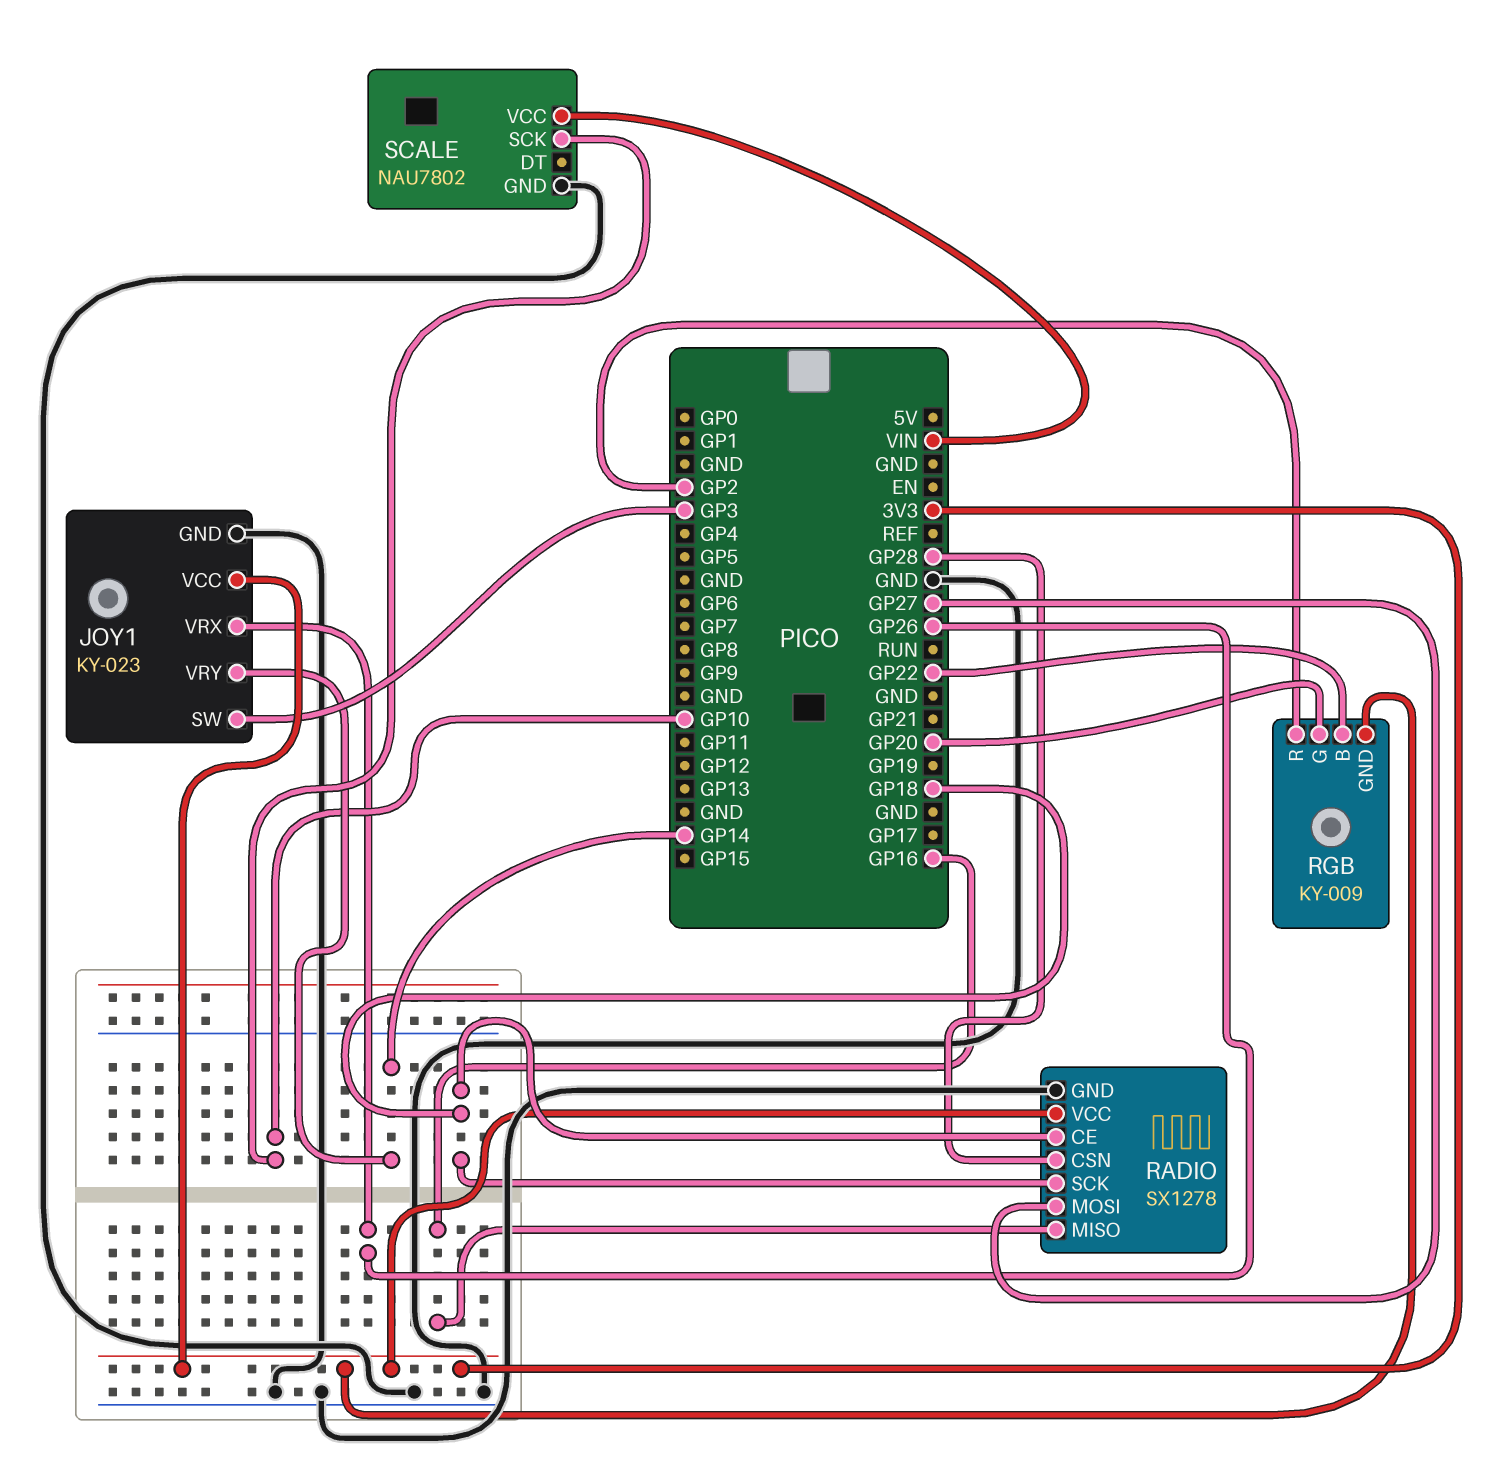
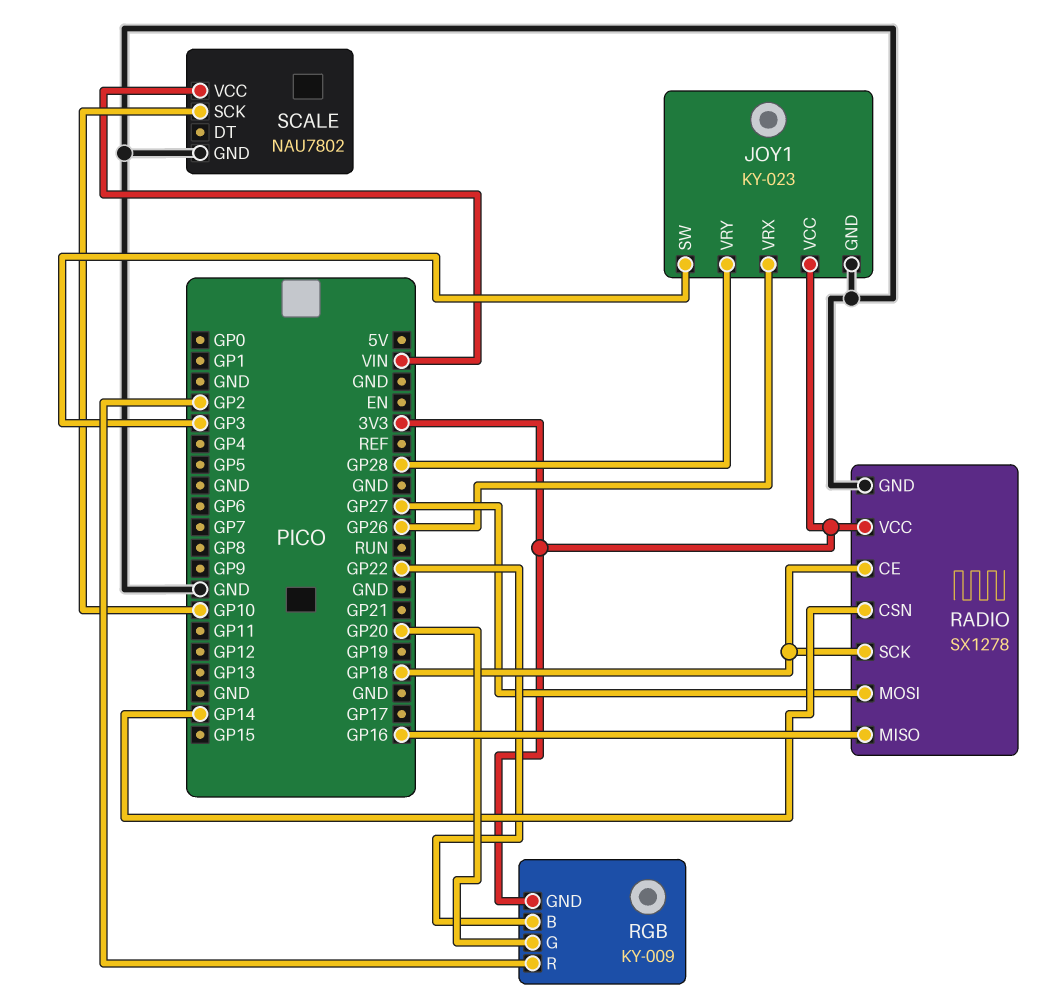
JOY1 pin VRY: GP14 -> GP28
RADIO pin CSN: GP28 -> GP14

